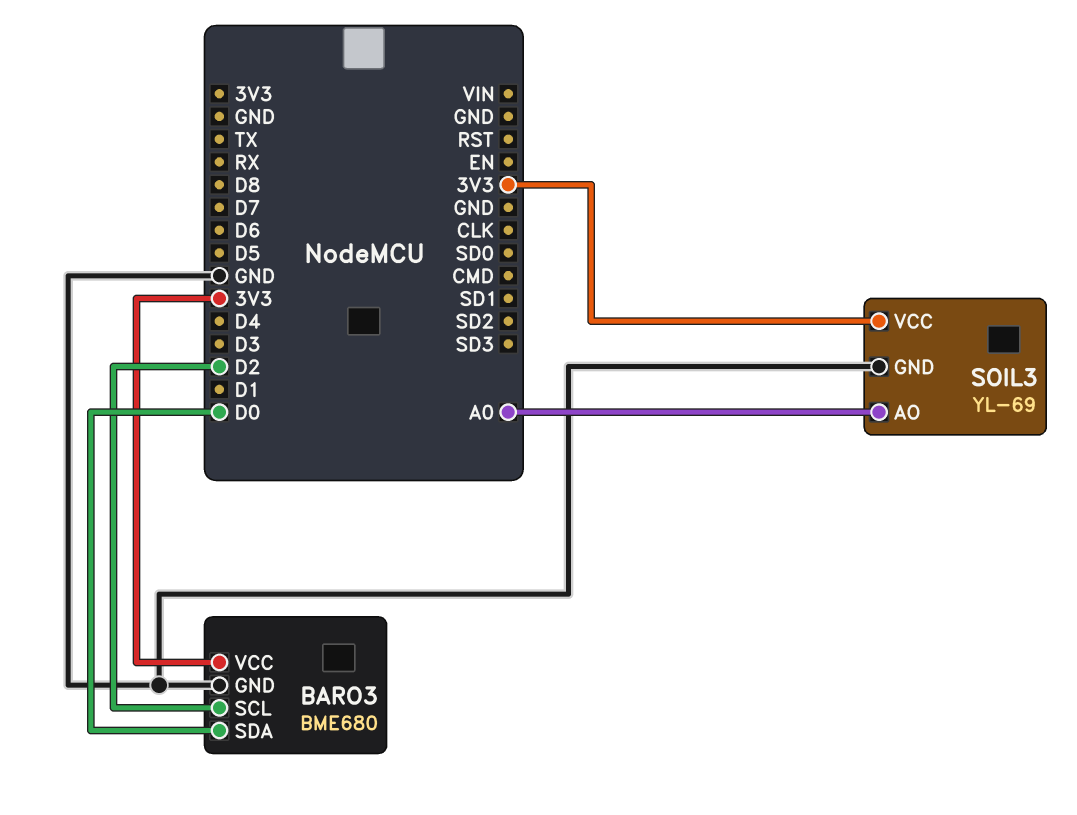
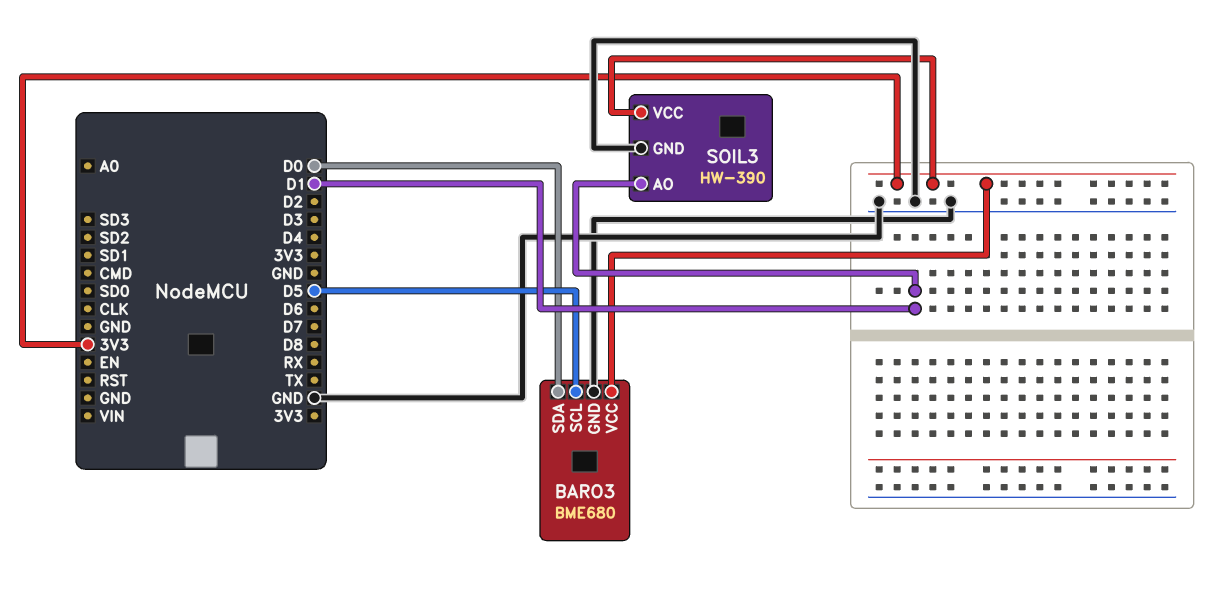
BARO3 pin SCL: D2 -> D5
SOIL3: YL-69 -> HW-390
SOIL3 pin AO: A0 -> D1

